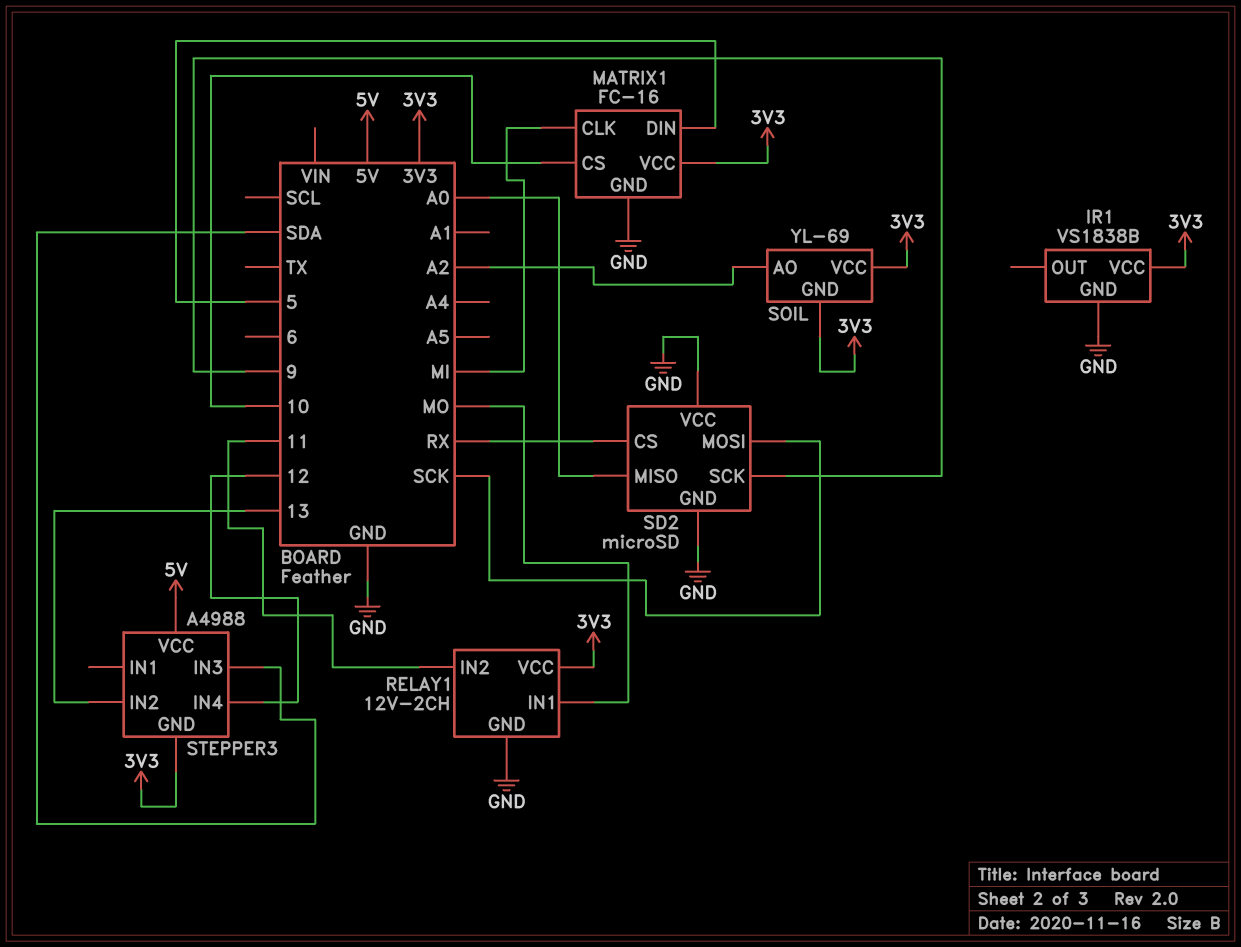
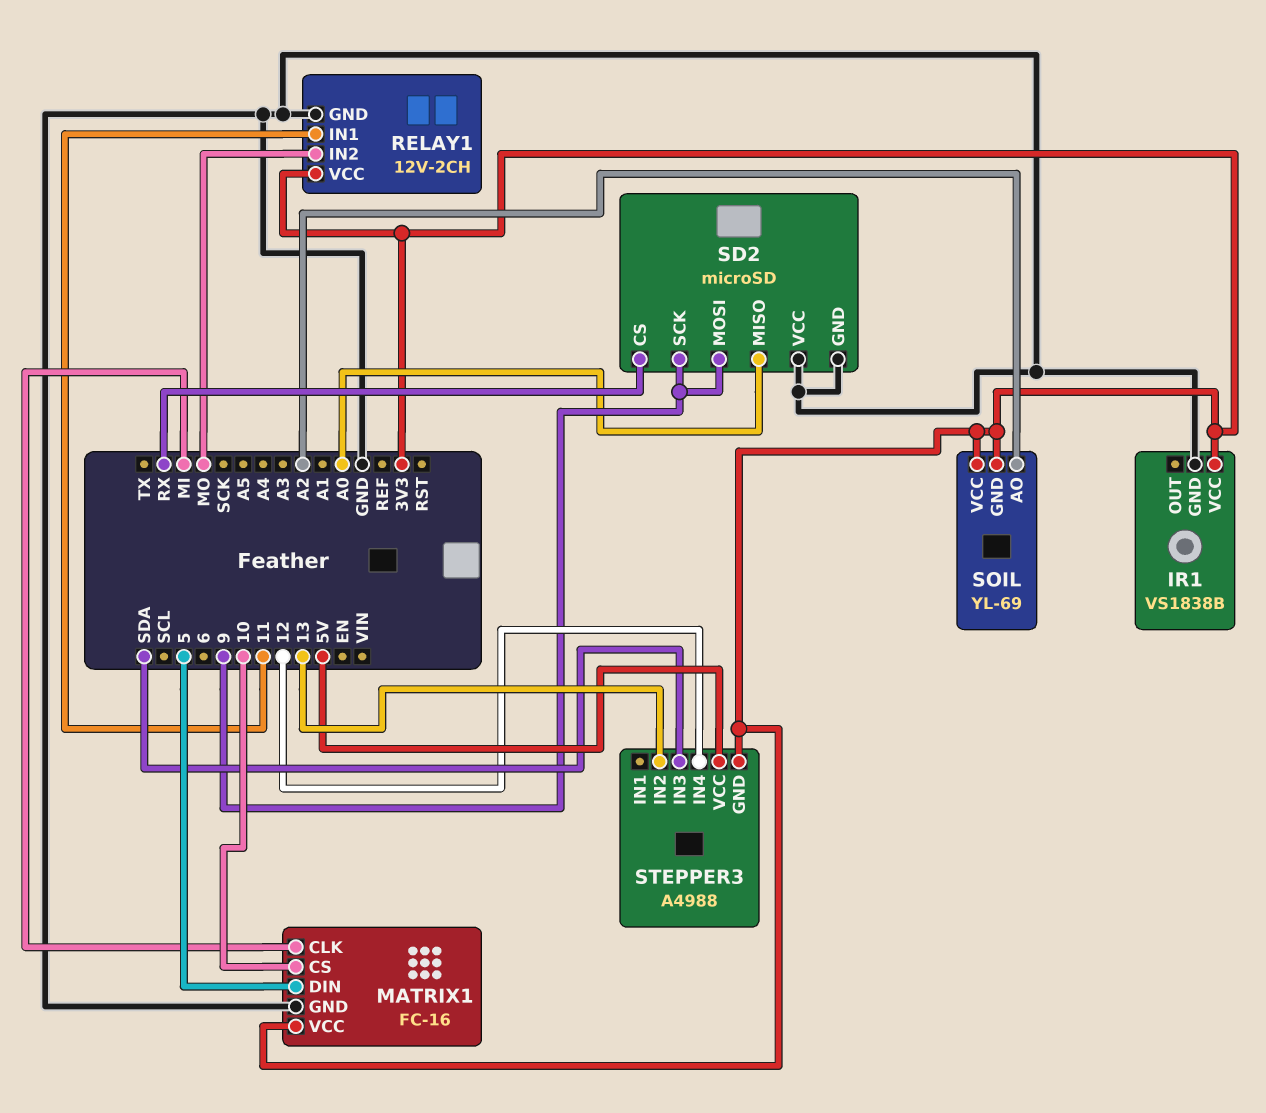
RELAY1 pin IN1: MO -> 11
RELAY1 pin IN2: 11 -> MO
SD2 pin MOSI: SCK -> 9

